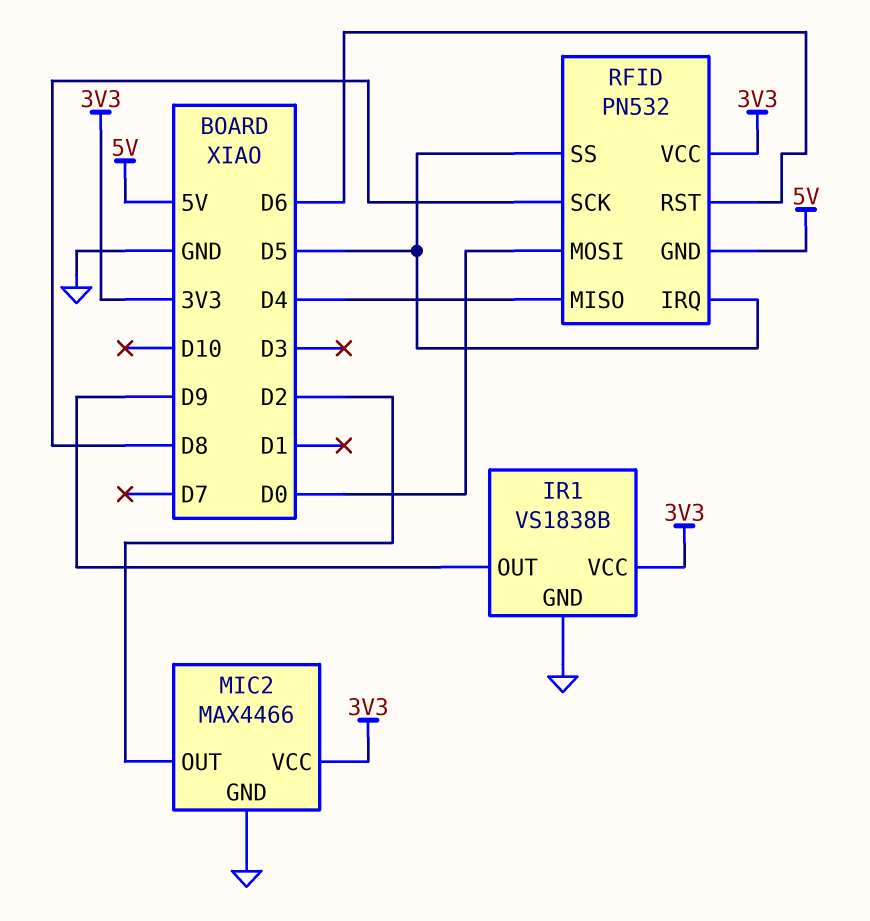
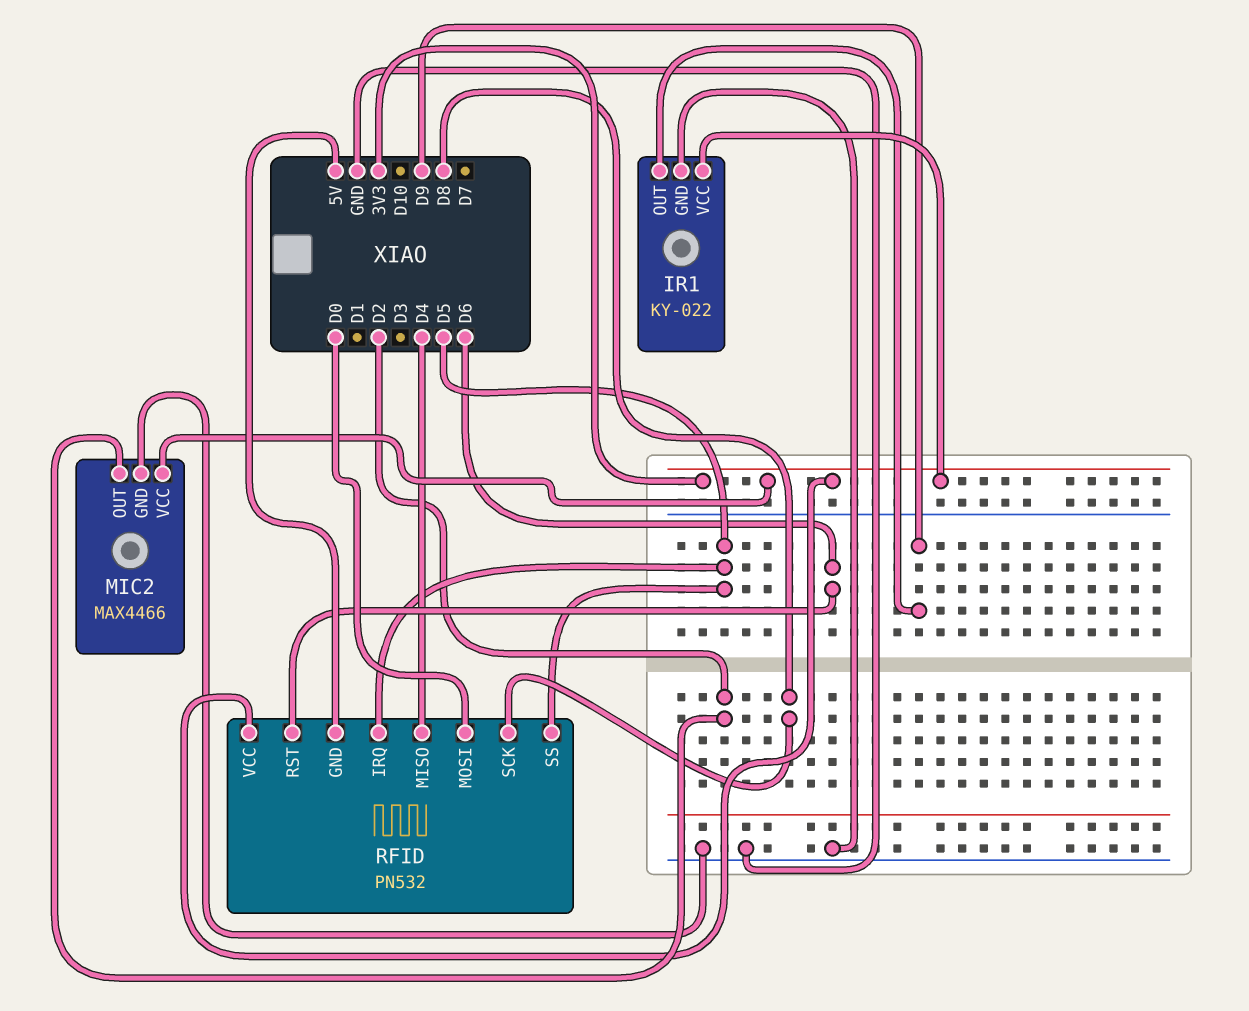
IR1: VS1838B -> KY-022

